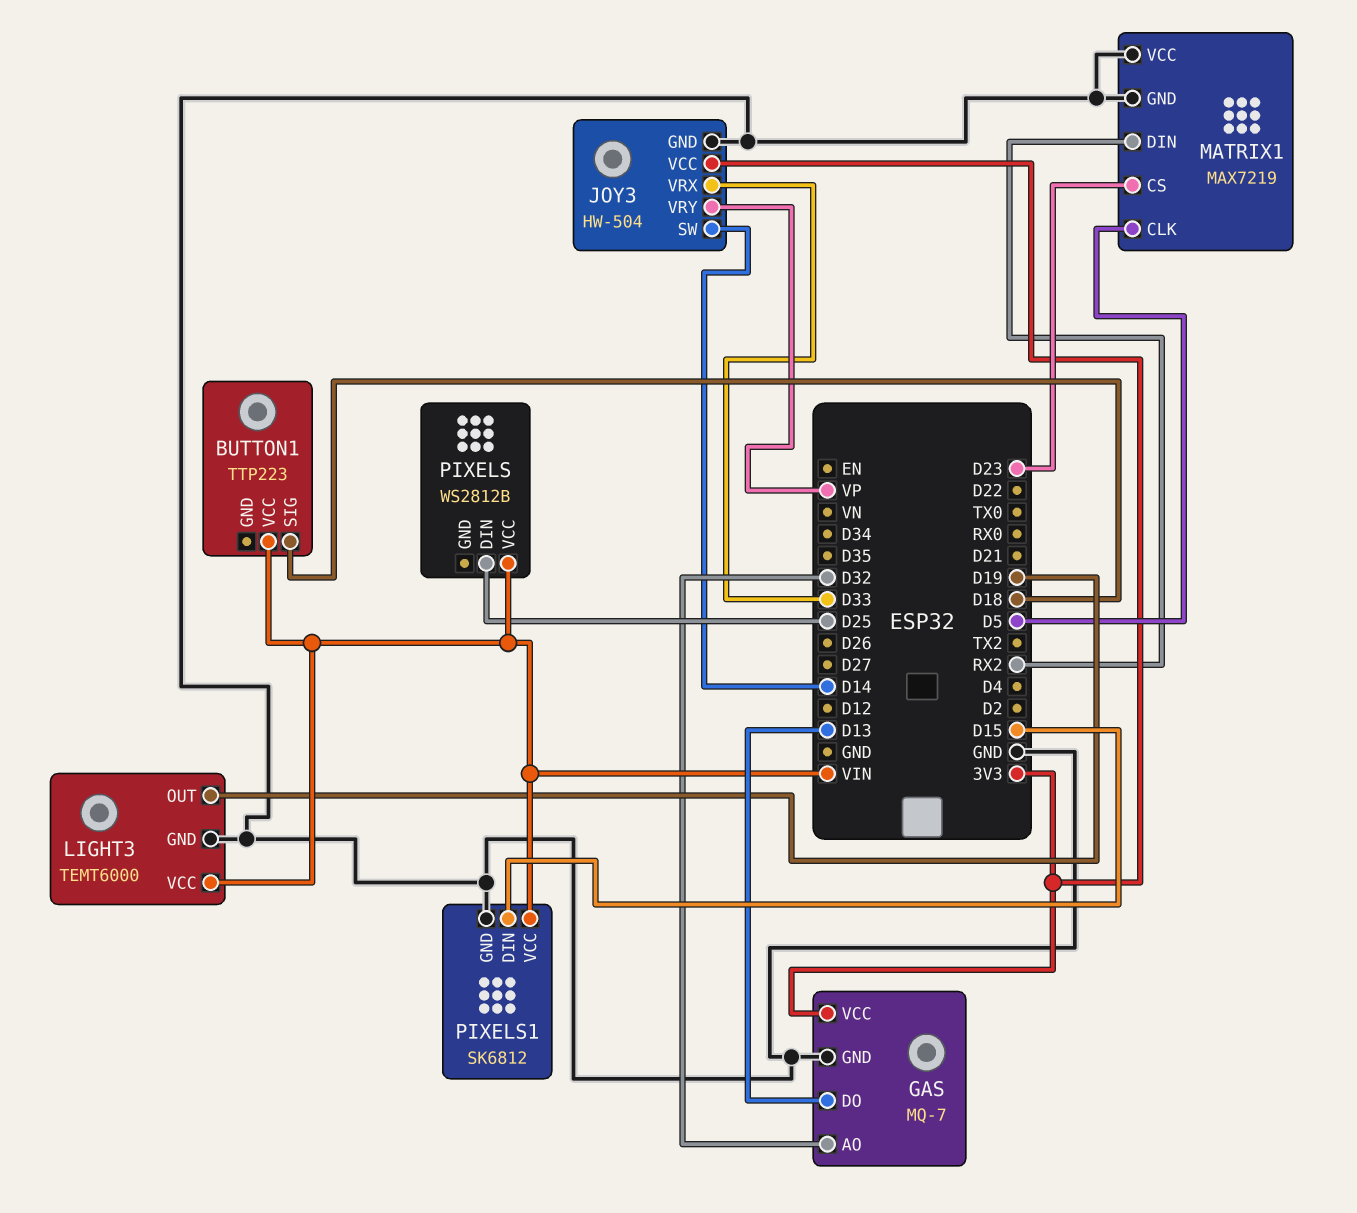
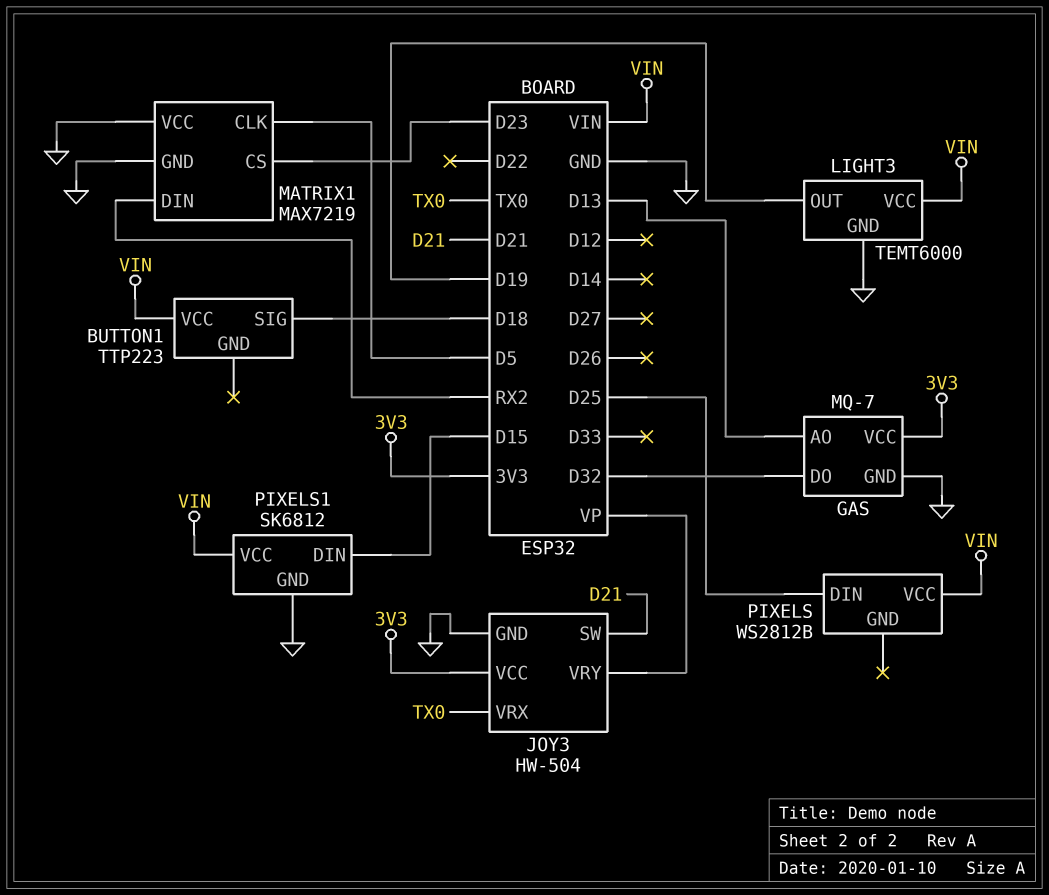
GAS pin AO: D32 -> D13
GAS pin DO: D13 -> D32
JOY3 pin SW: D14 -> D21
JOY3 pin VRX: D33 -> TX0

